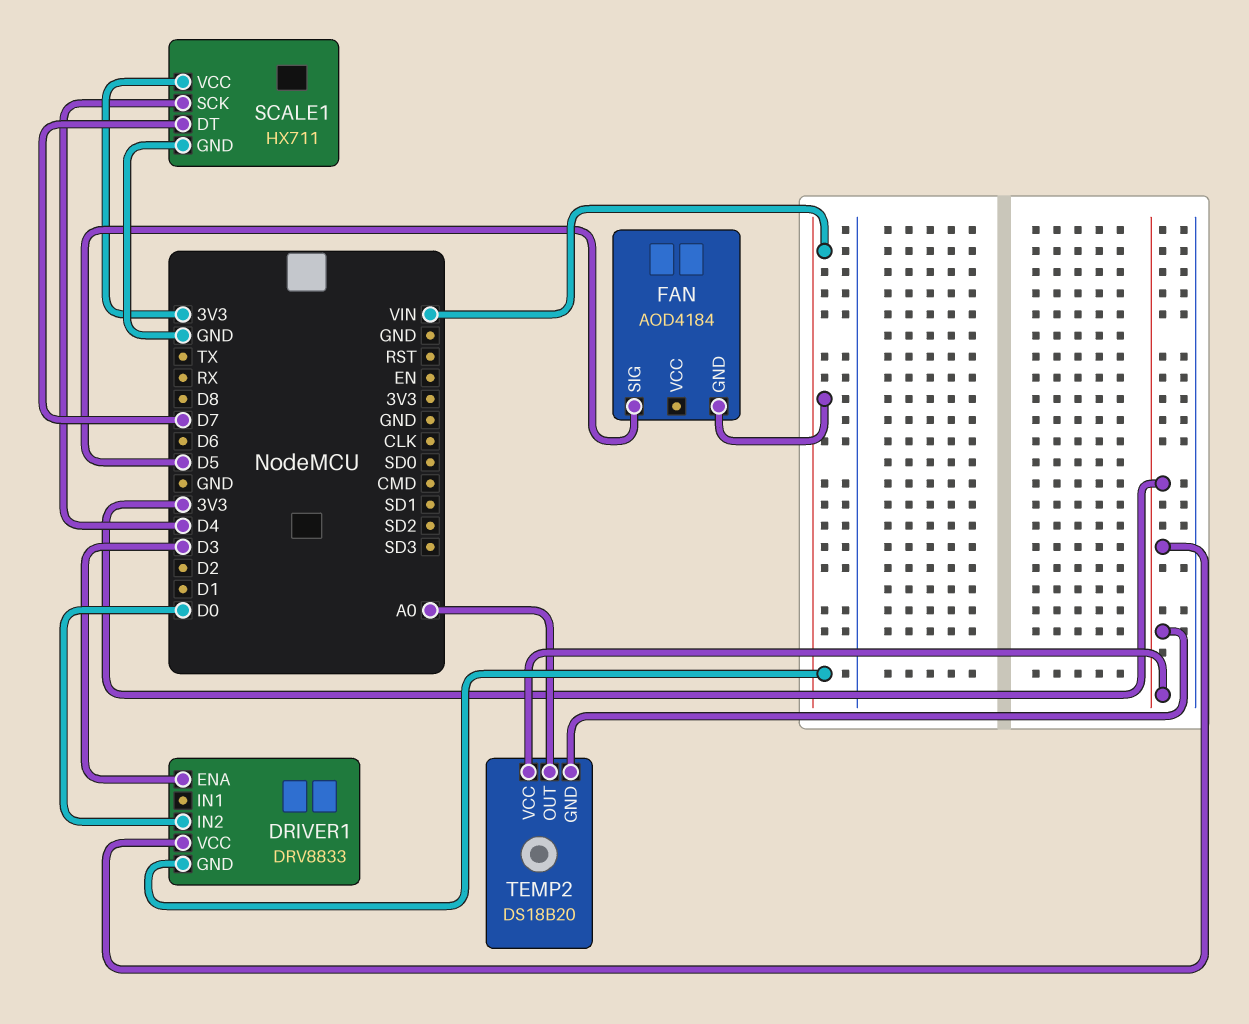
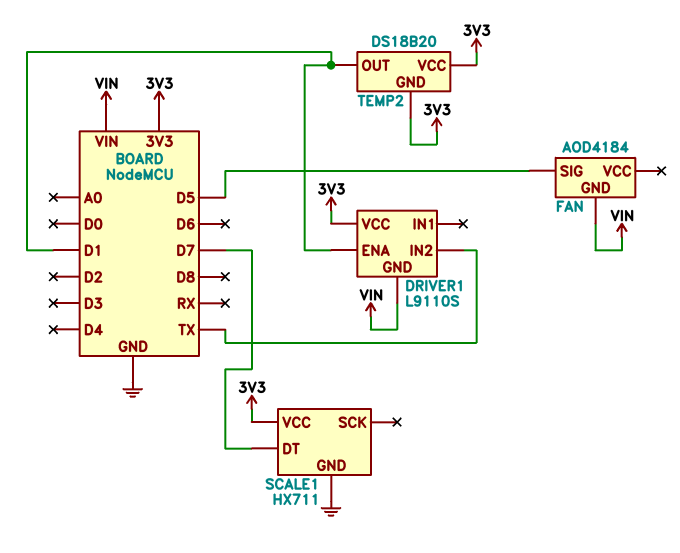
DRIVER1: DRV8833 -> L9110S
DRIVER1 pin ENA: D3 -> D1
DRIVER1 pin IN2: D0 -> TX
SCALE1 pin SCK: D4 -> none
TEMP2 pin OUT: A0 -> D1

